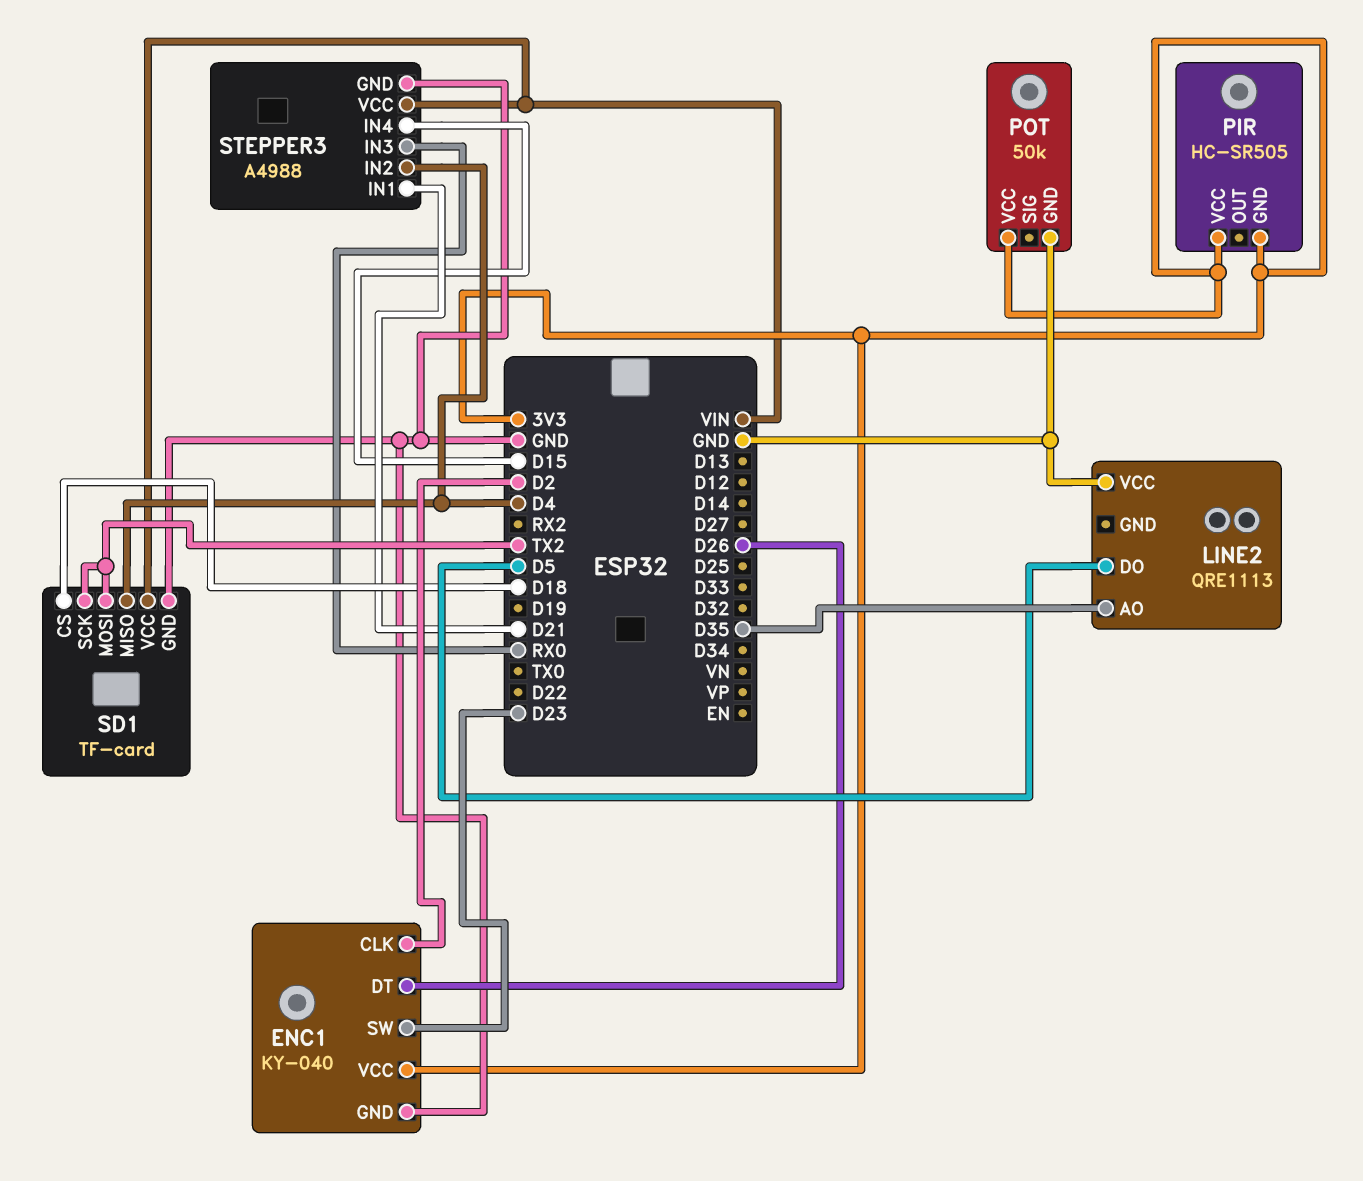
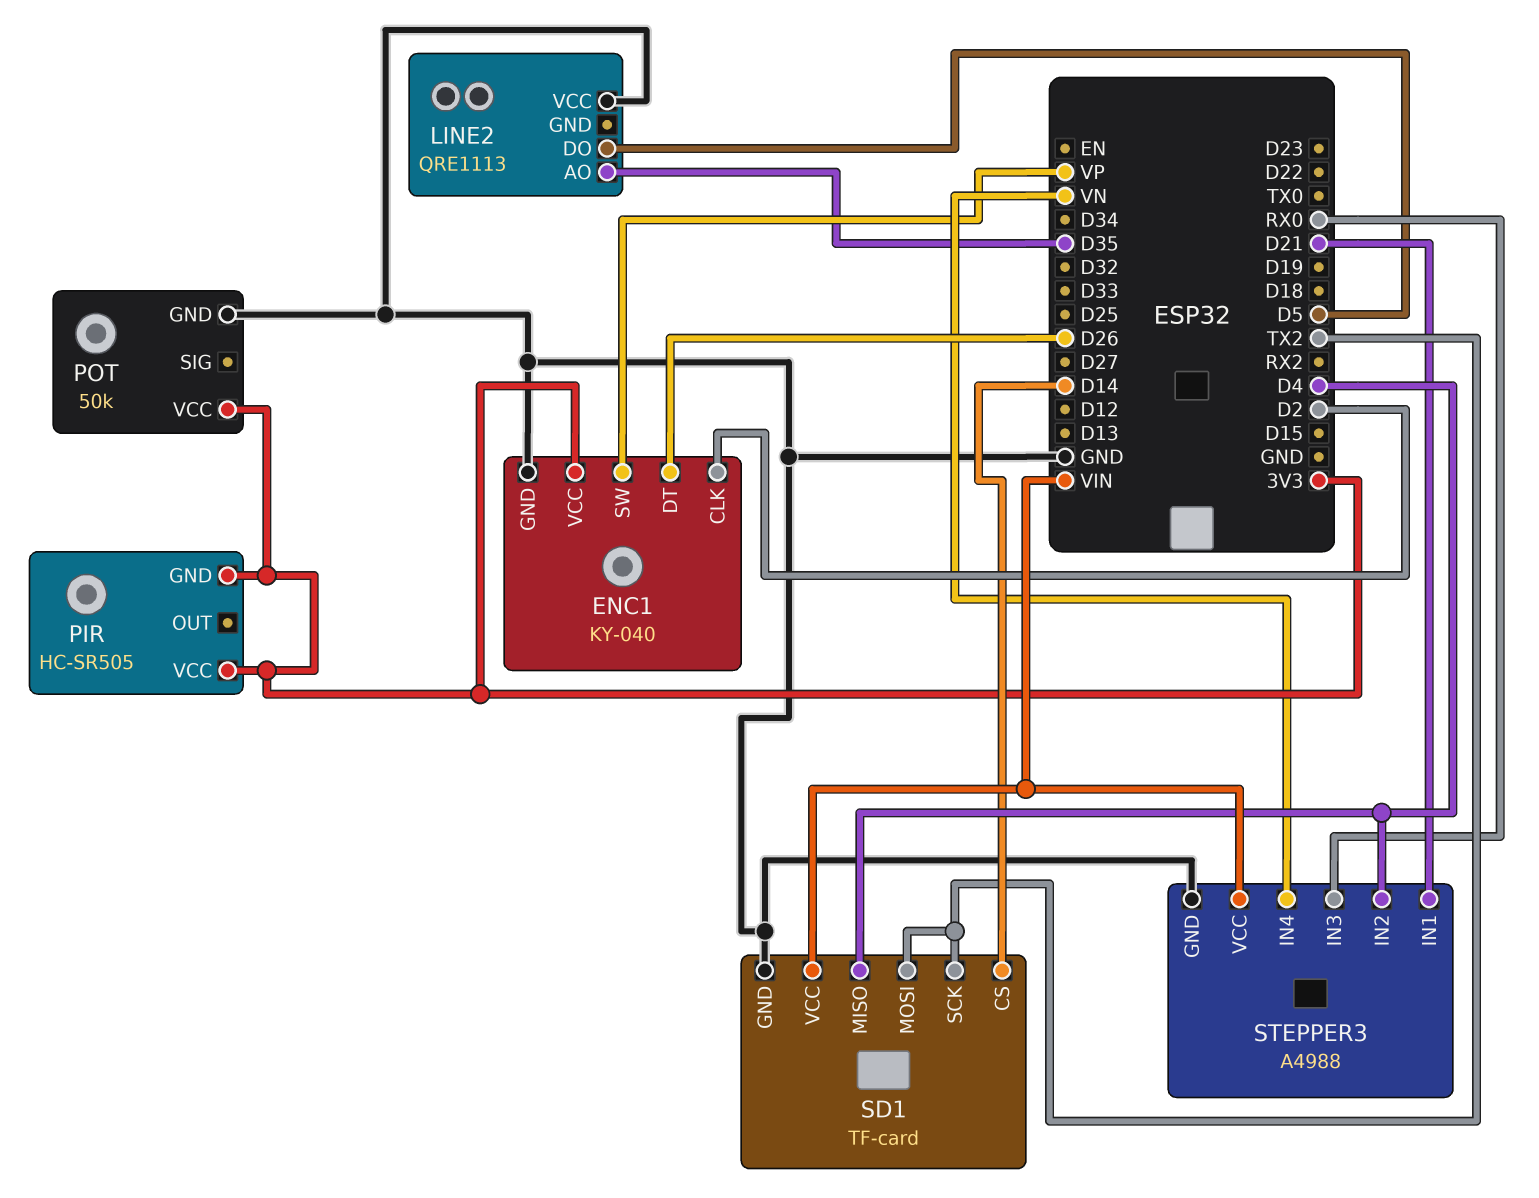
ENC1 pin SW: D23 -> VP
SD1 pin CS: D18 -> D14
STEPPER3 pin IN4: D15 -> VN

